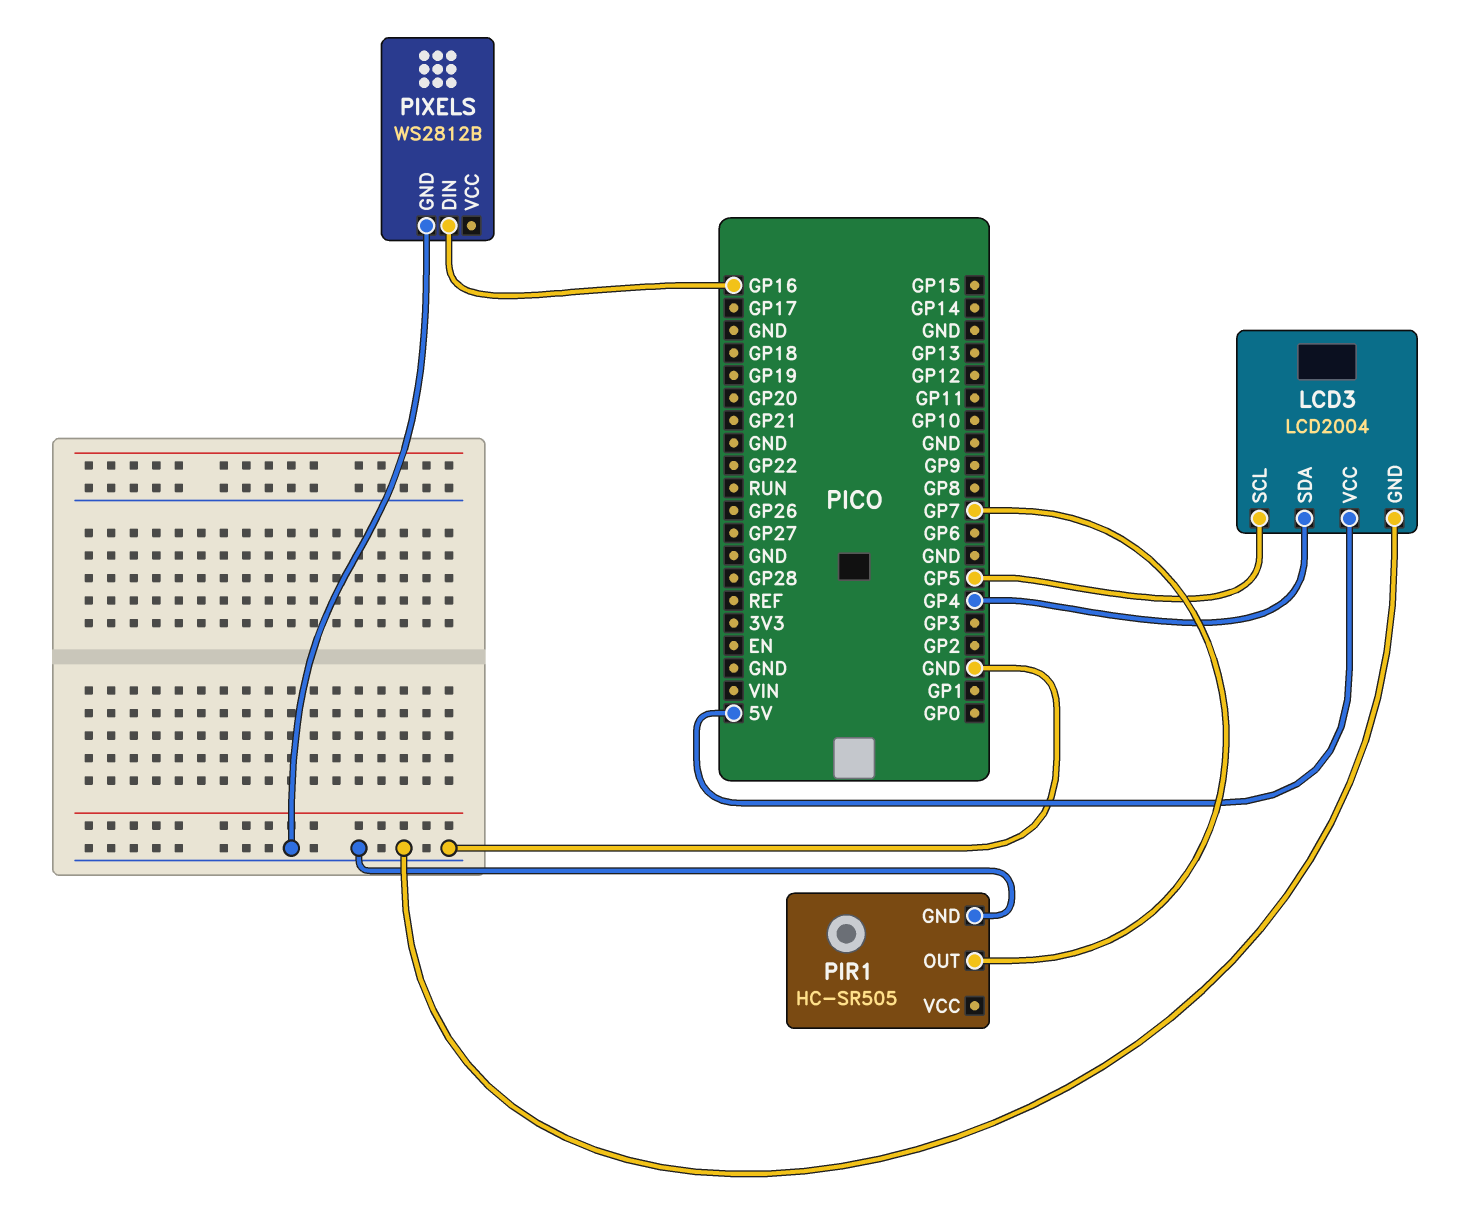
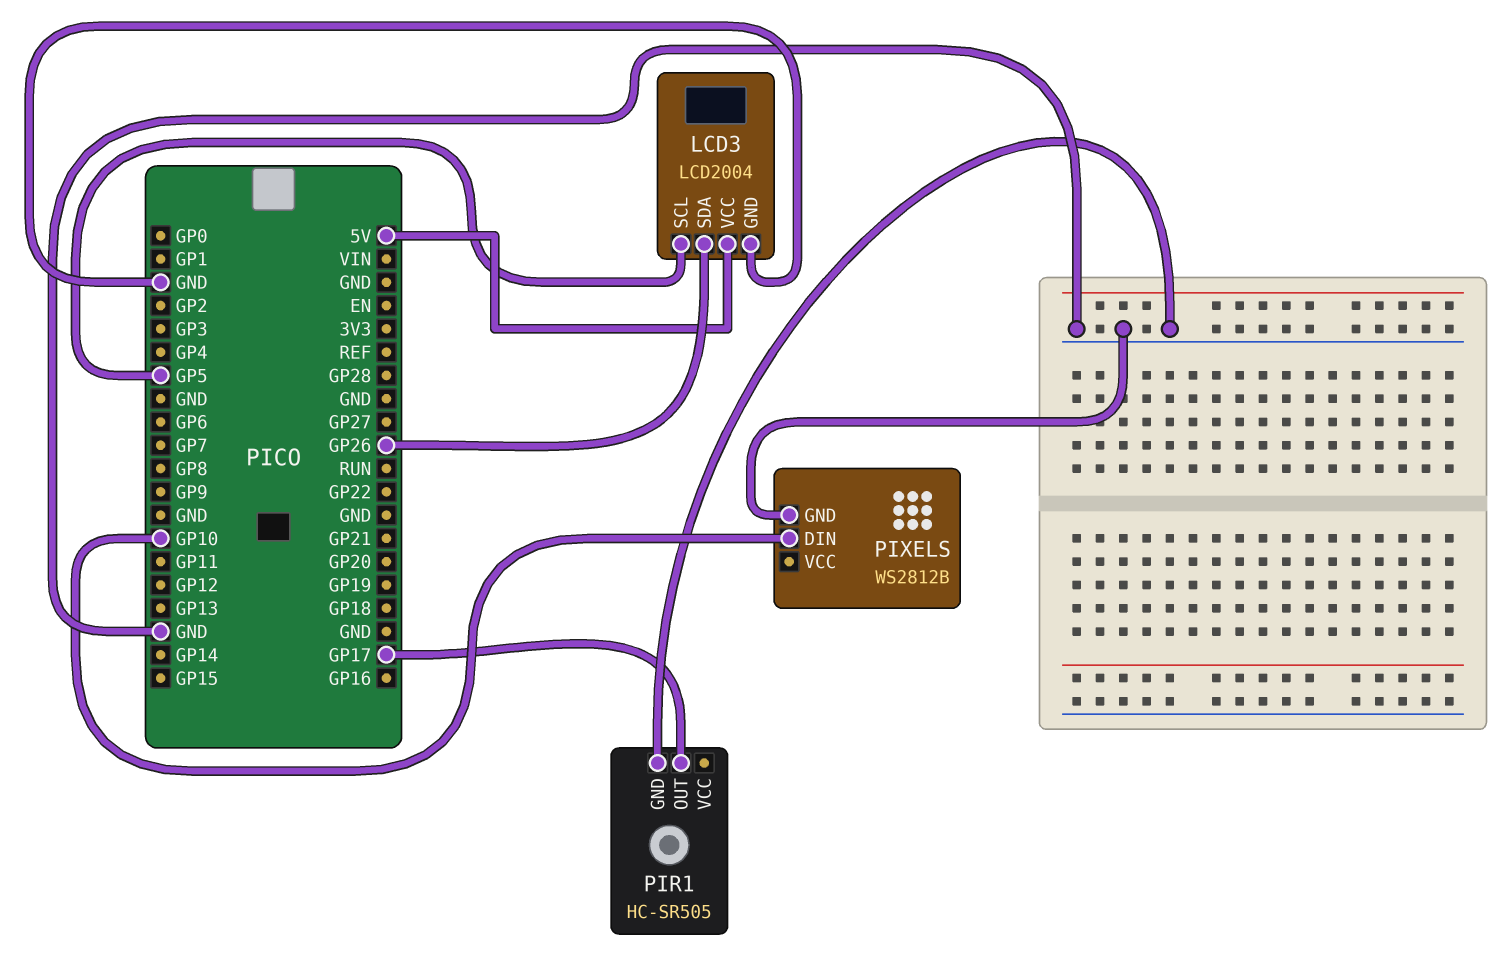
LCD3 pin SDA: GP4 -> GP26
PIR1 pin OUT: GP7 -> GP17
PIXELS pin DIN: GP16 -> GP10

